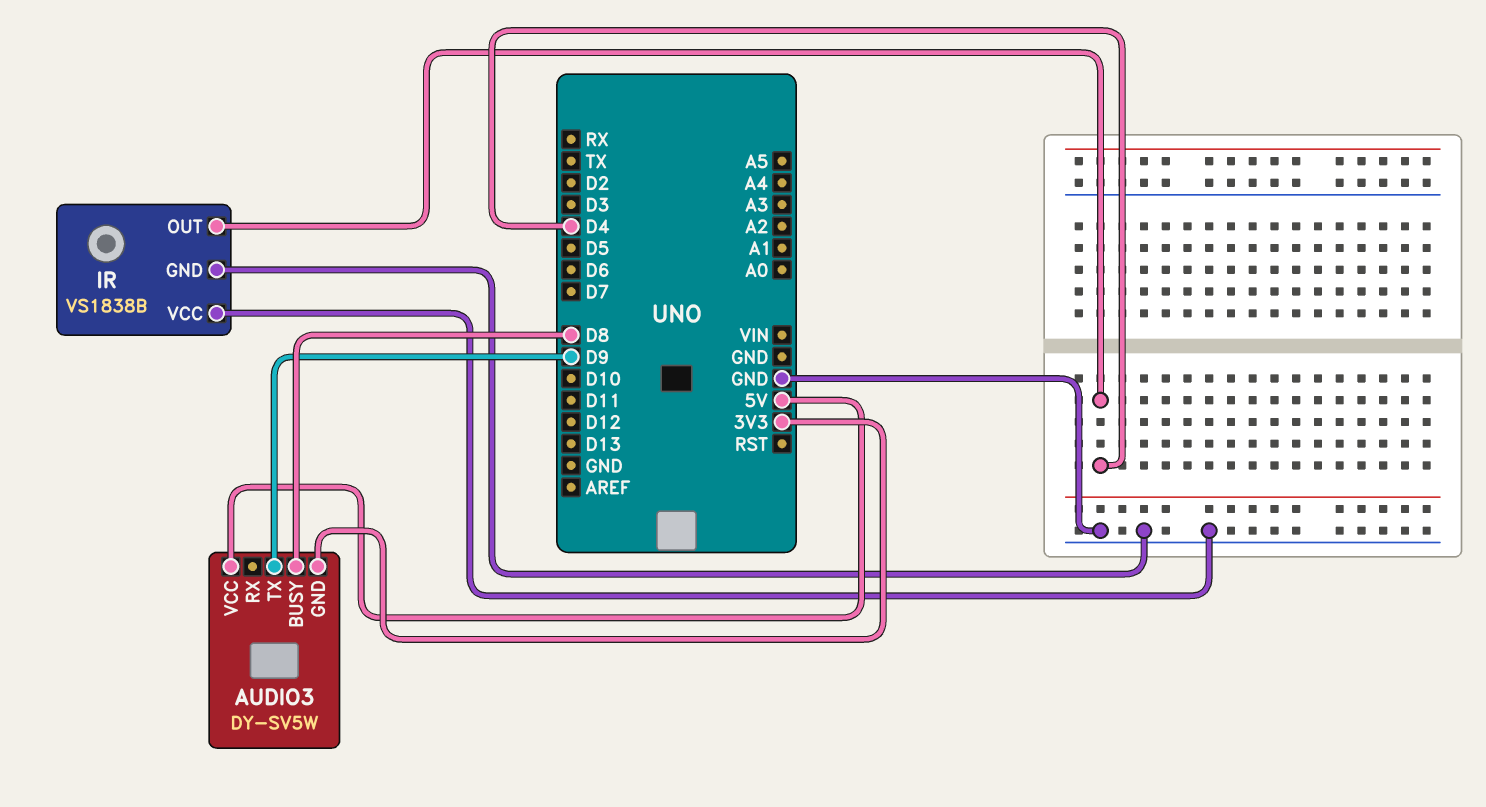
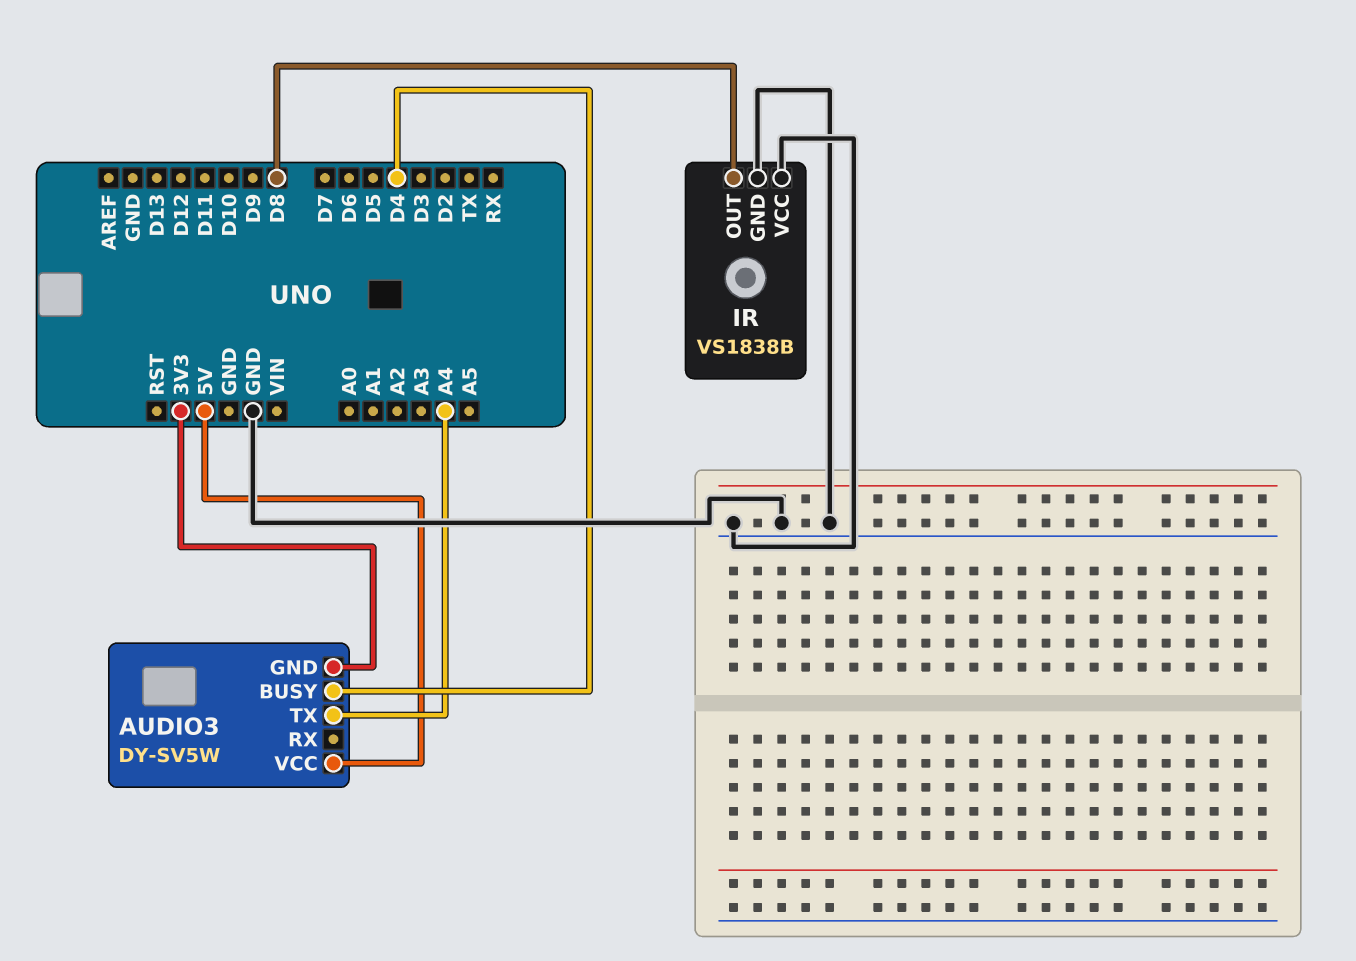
AUDIO3 pin BUSY: D8 -> D4
AUDIO3 pin TX: D9 -> A4
IR pin OUT: D4 -> D8

